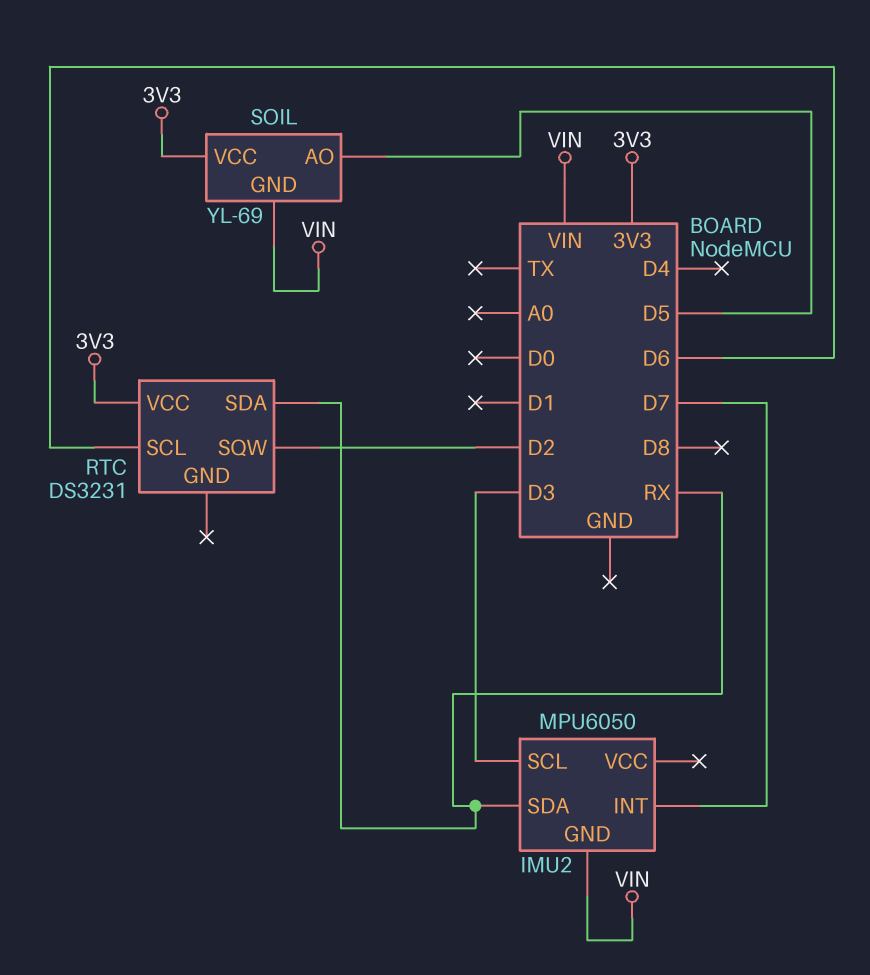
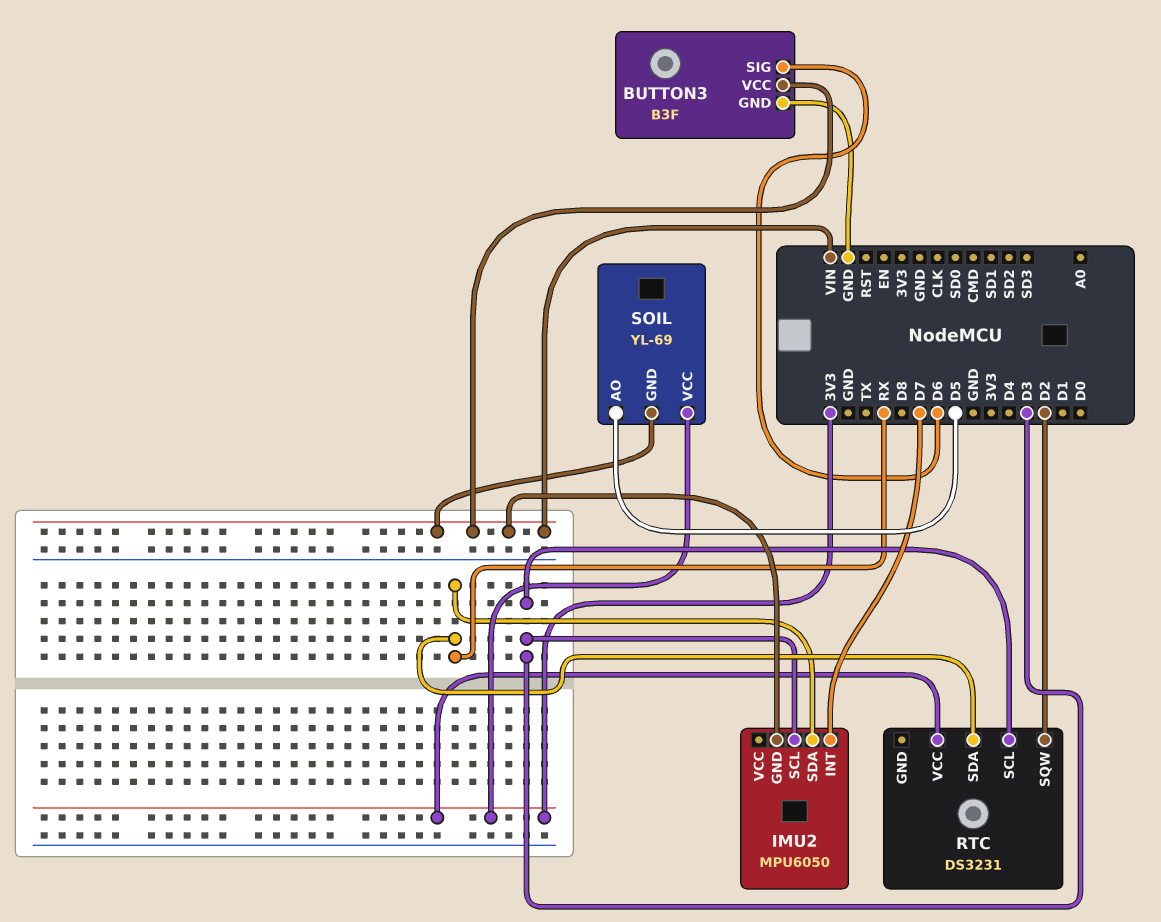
BUTTON3: none -> B3F
BUTTON3 pin GND: none -> GND
BUTTON3 pin SIG: none -> D6
BUTTON3 pin VCC: none -> VIN
RTC pin SCL: D6 -> D3

